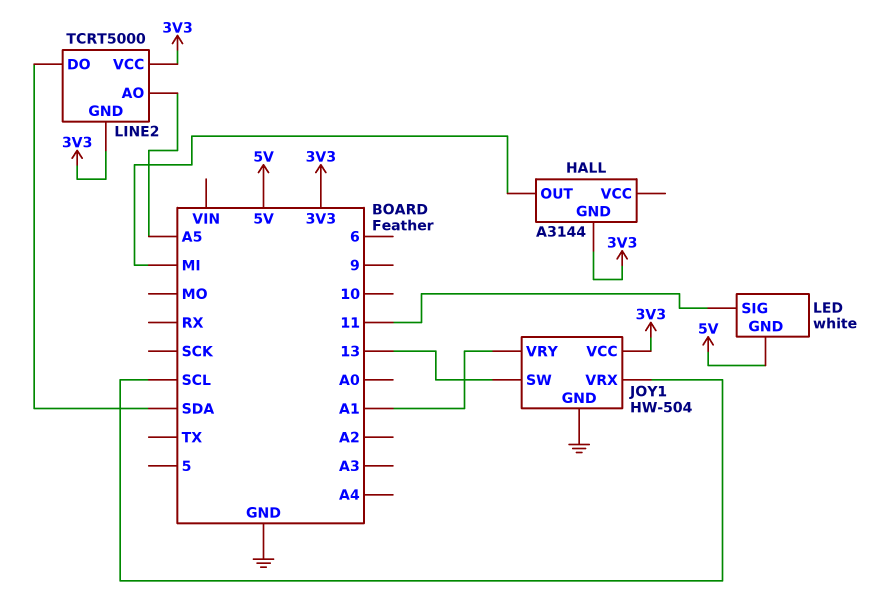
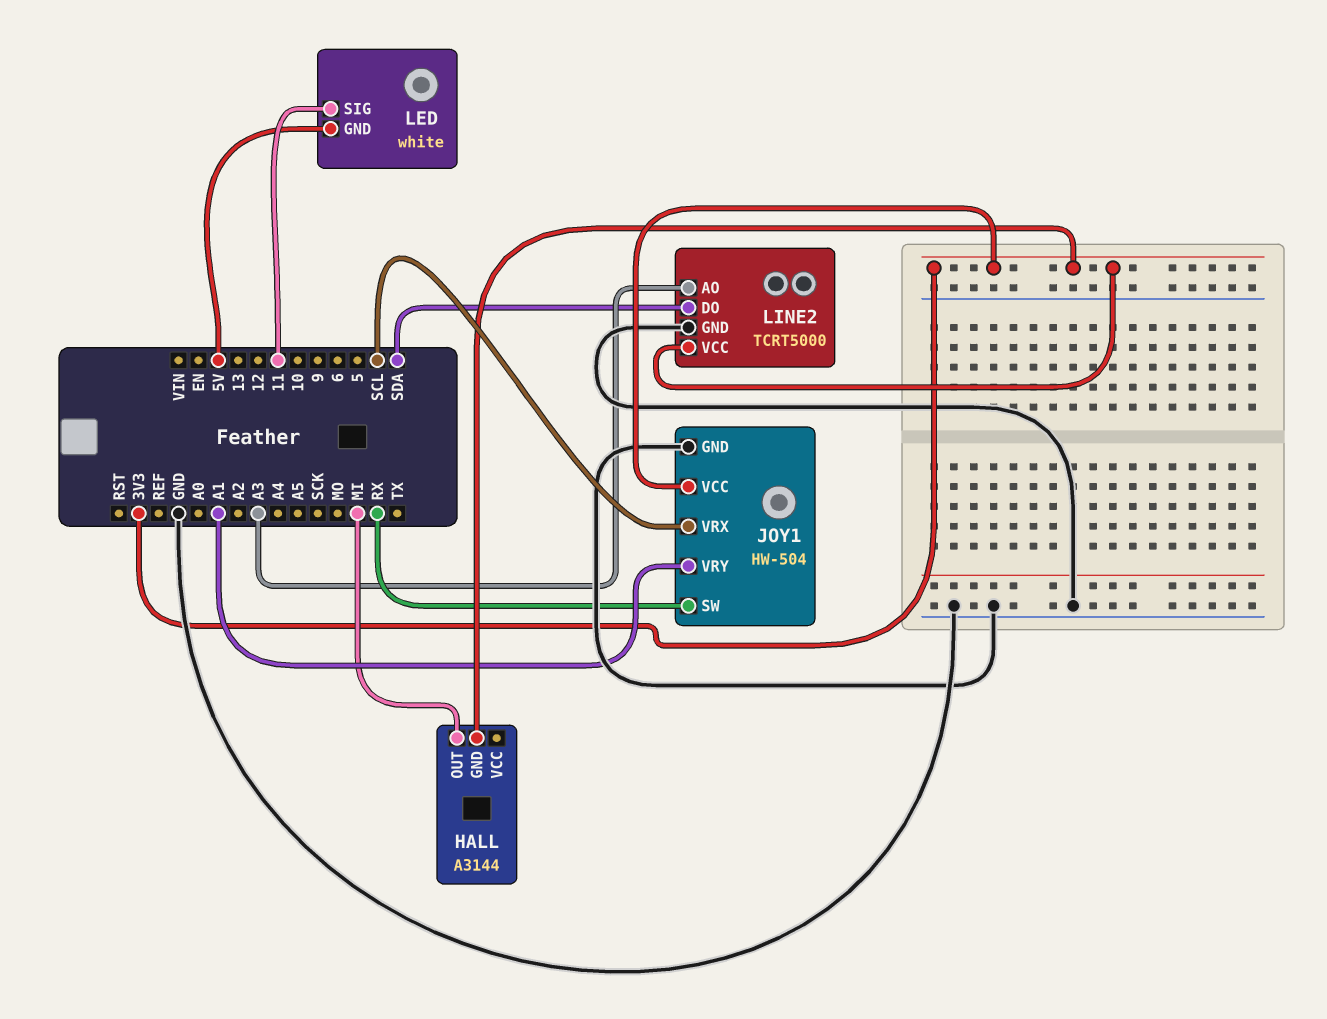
JOY1 pin SW: 13 -> RX
LINE2 pin AO: A5 -> A3
LINE2 pin GND: 3V3 -> GND

